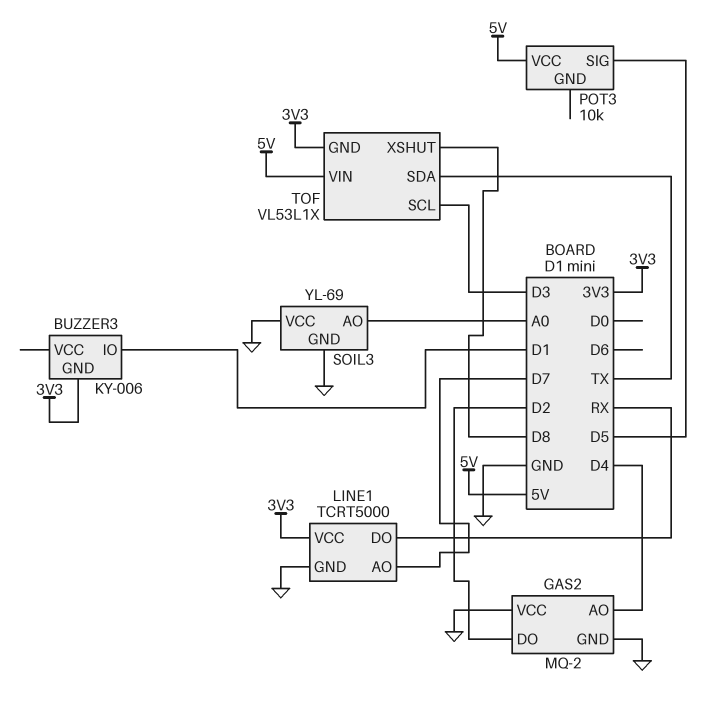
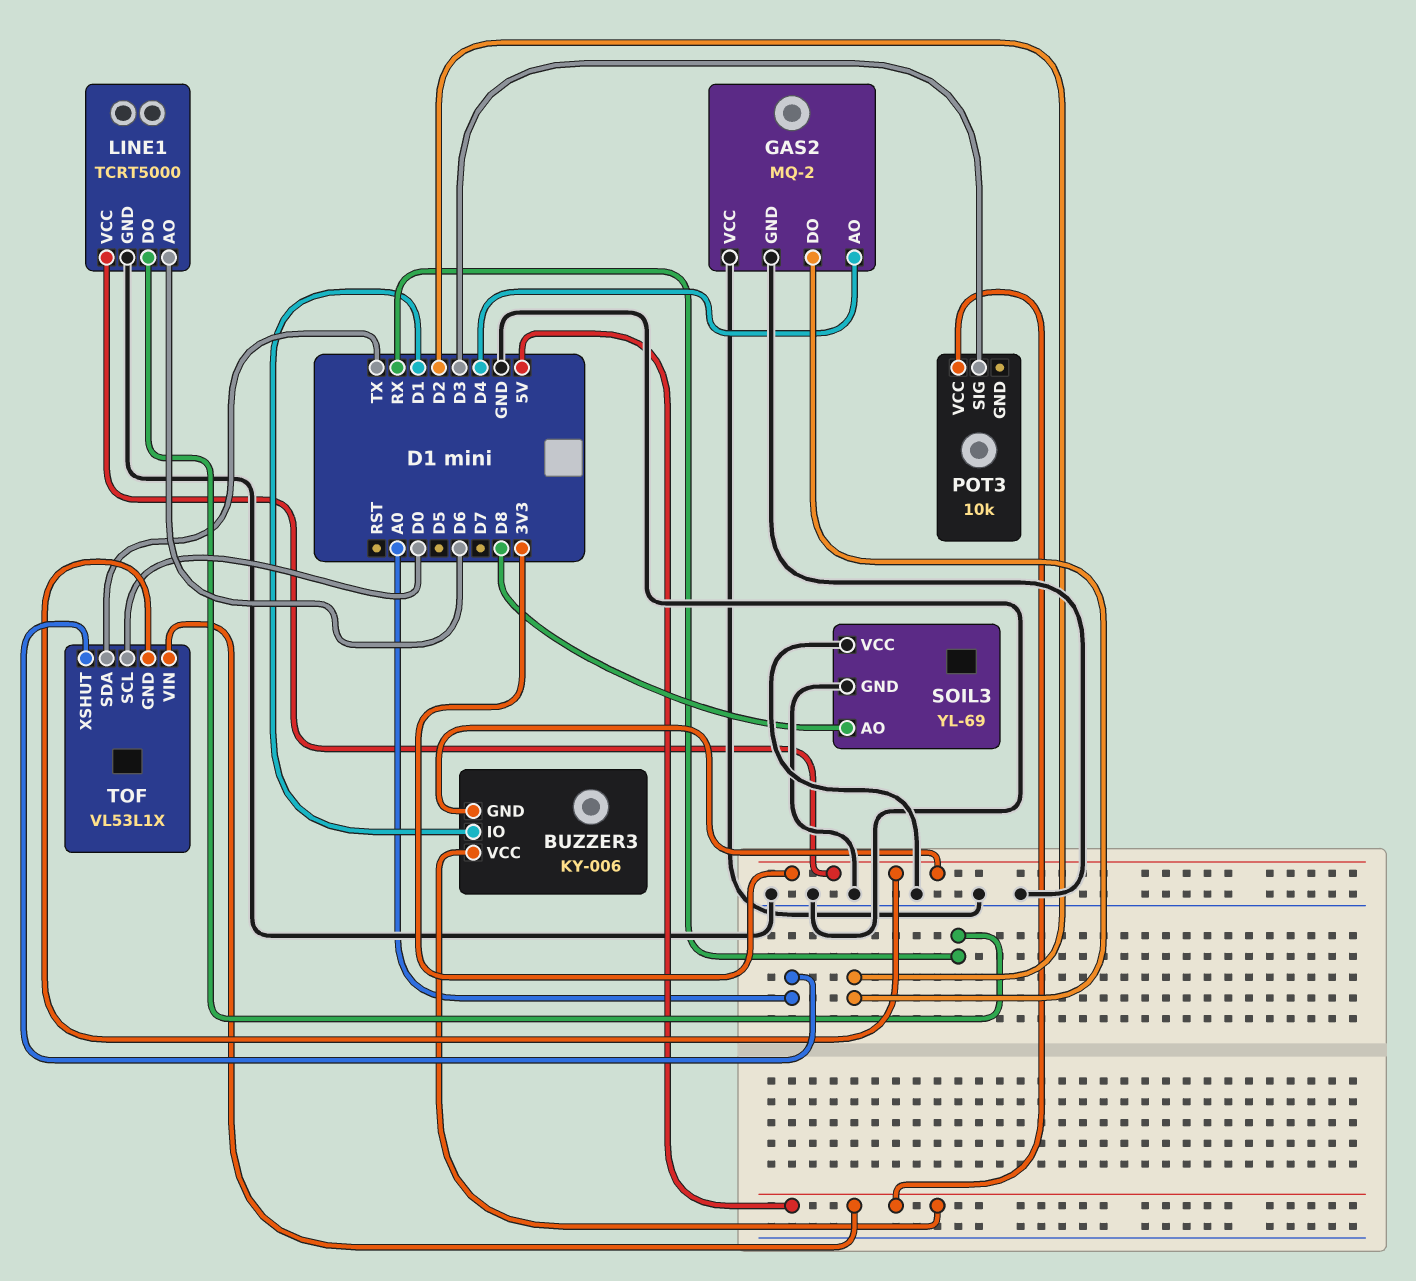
BUZZER3 pin VCC: none -> 5V
LINE1 pin AO: D7 -> D6
POT3 pin SIG: D5 -> D3
SOIL3 pin AO: A0 -> D8
TOF pin SCL: D3 -> D0
TOF pin XSHUT: D8 -> A0

